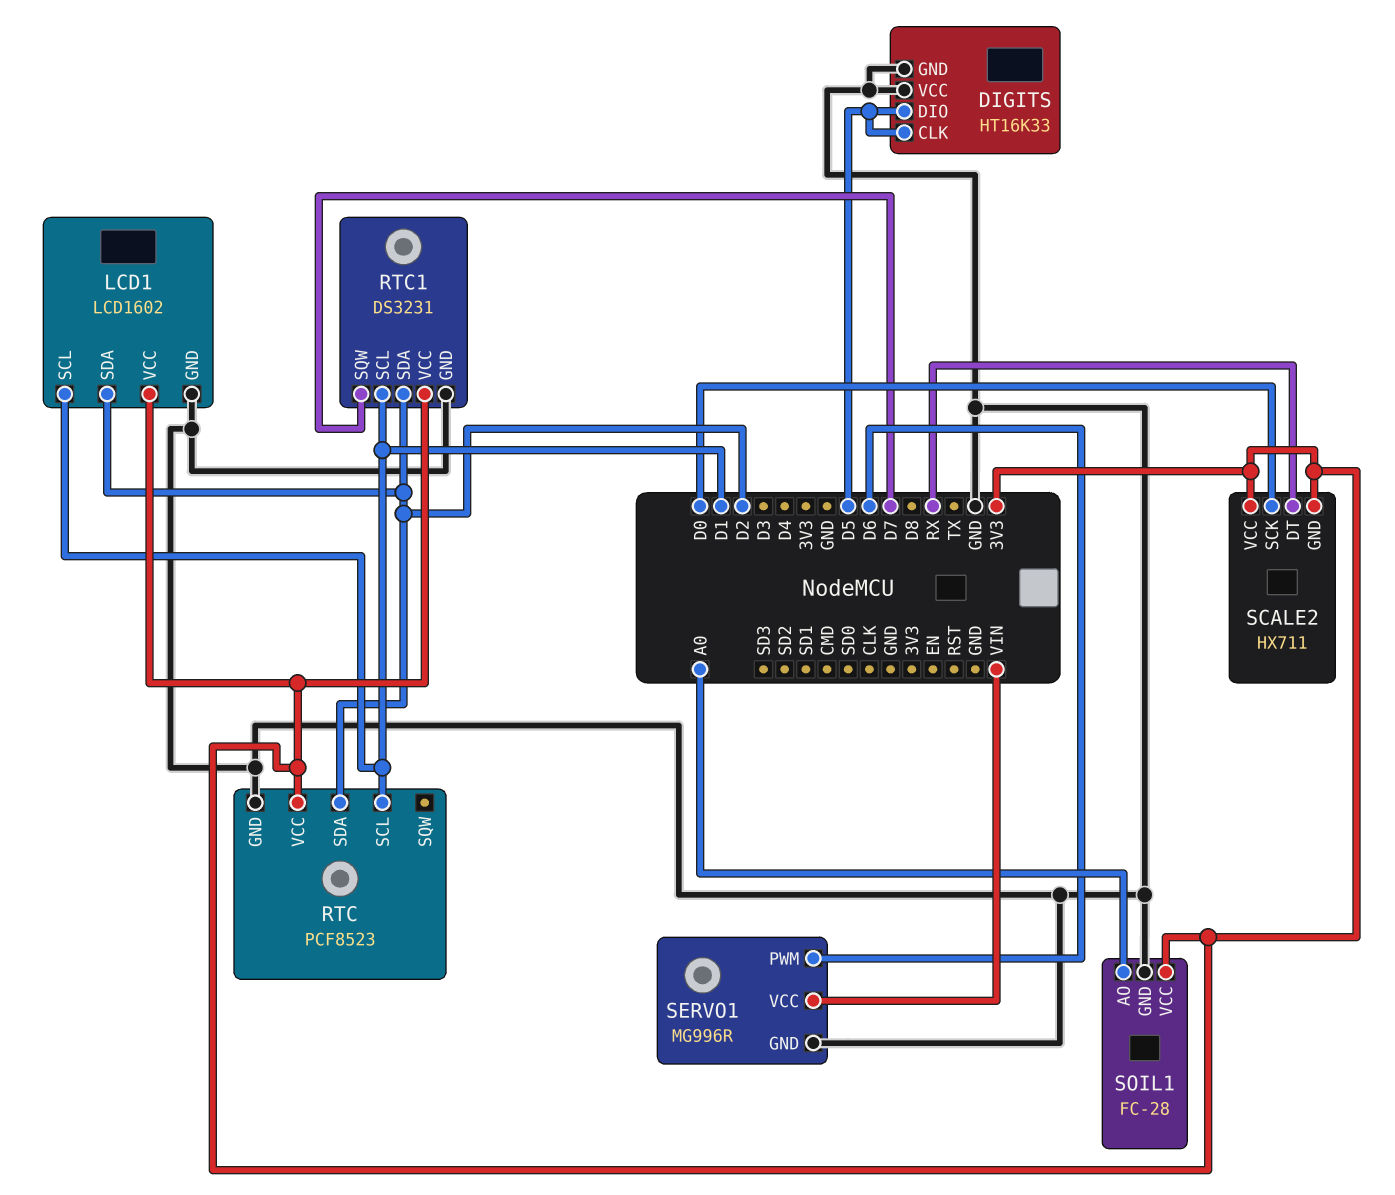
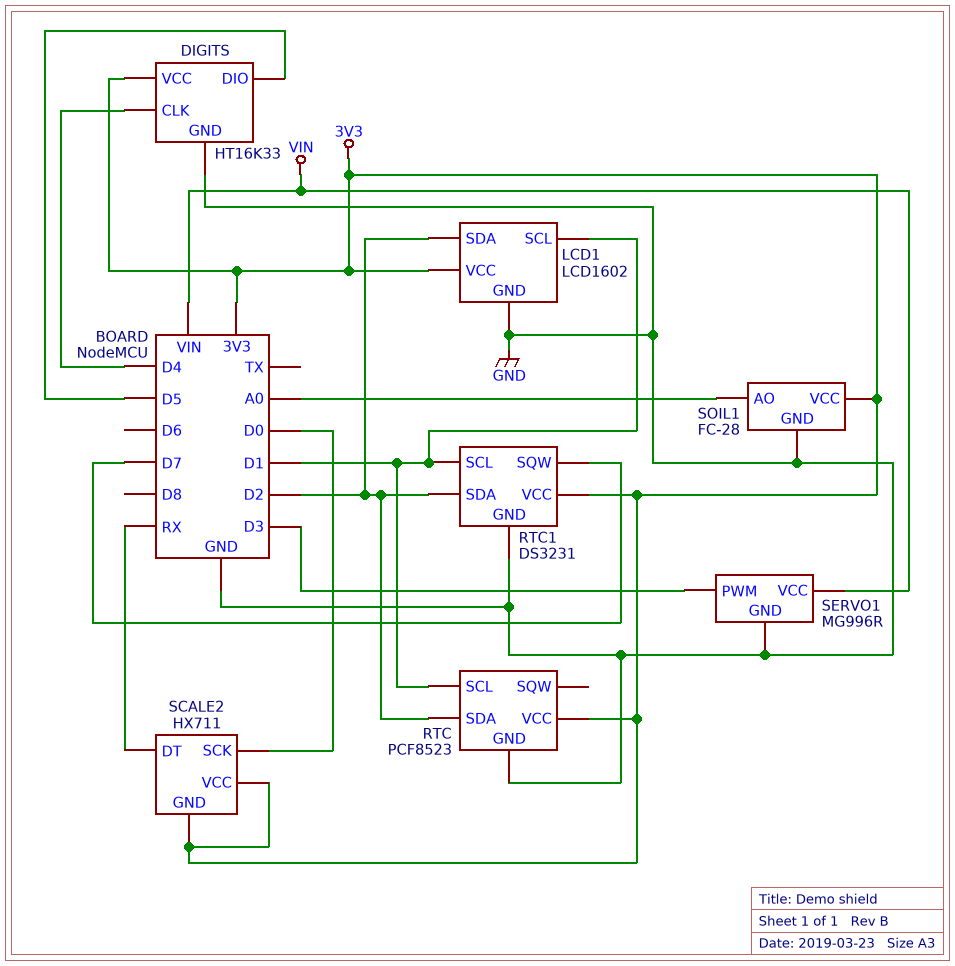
DIGITS pin CLK: D5 -> D4
DIGITS pin VCC: GND -> 3V3
SERVO1 pin PWM: D6 -> D3

